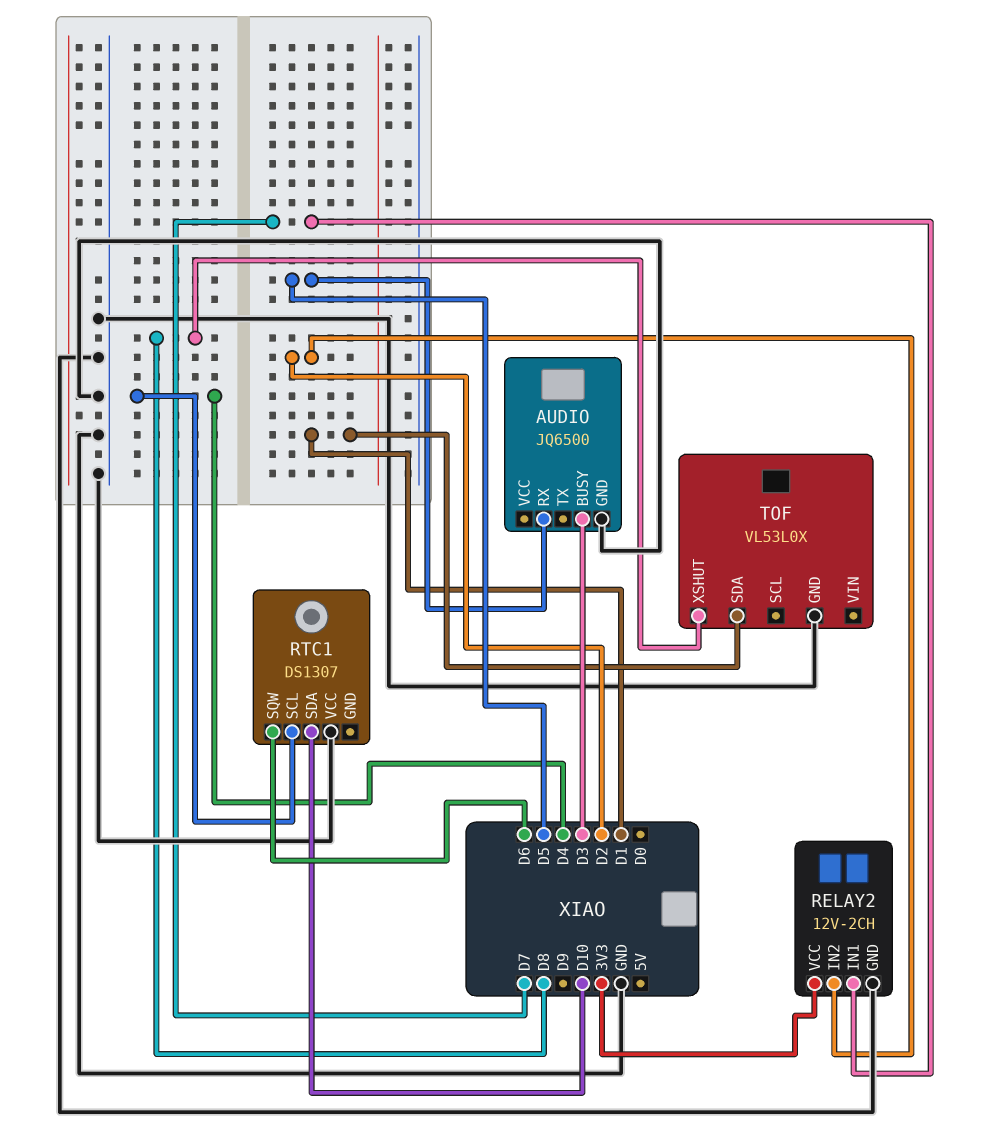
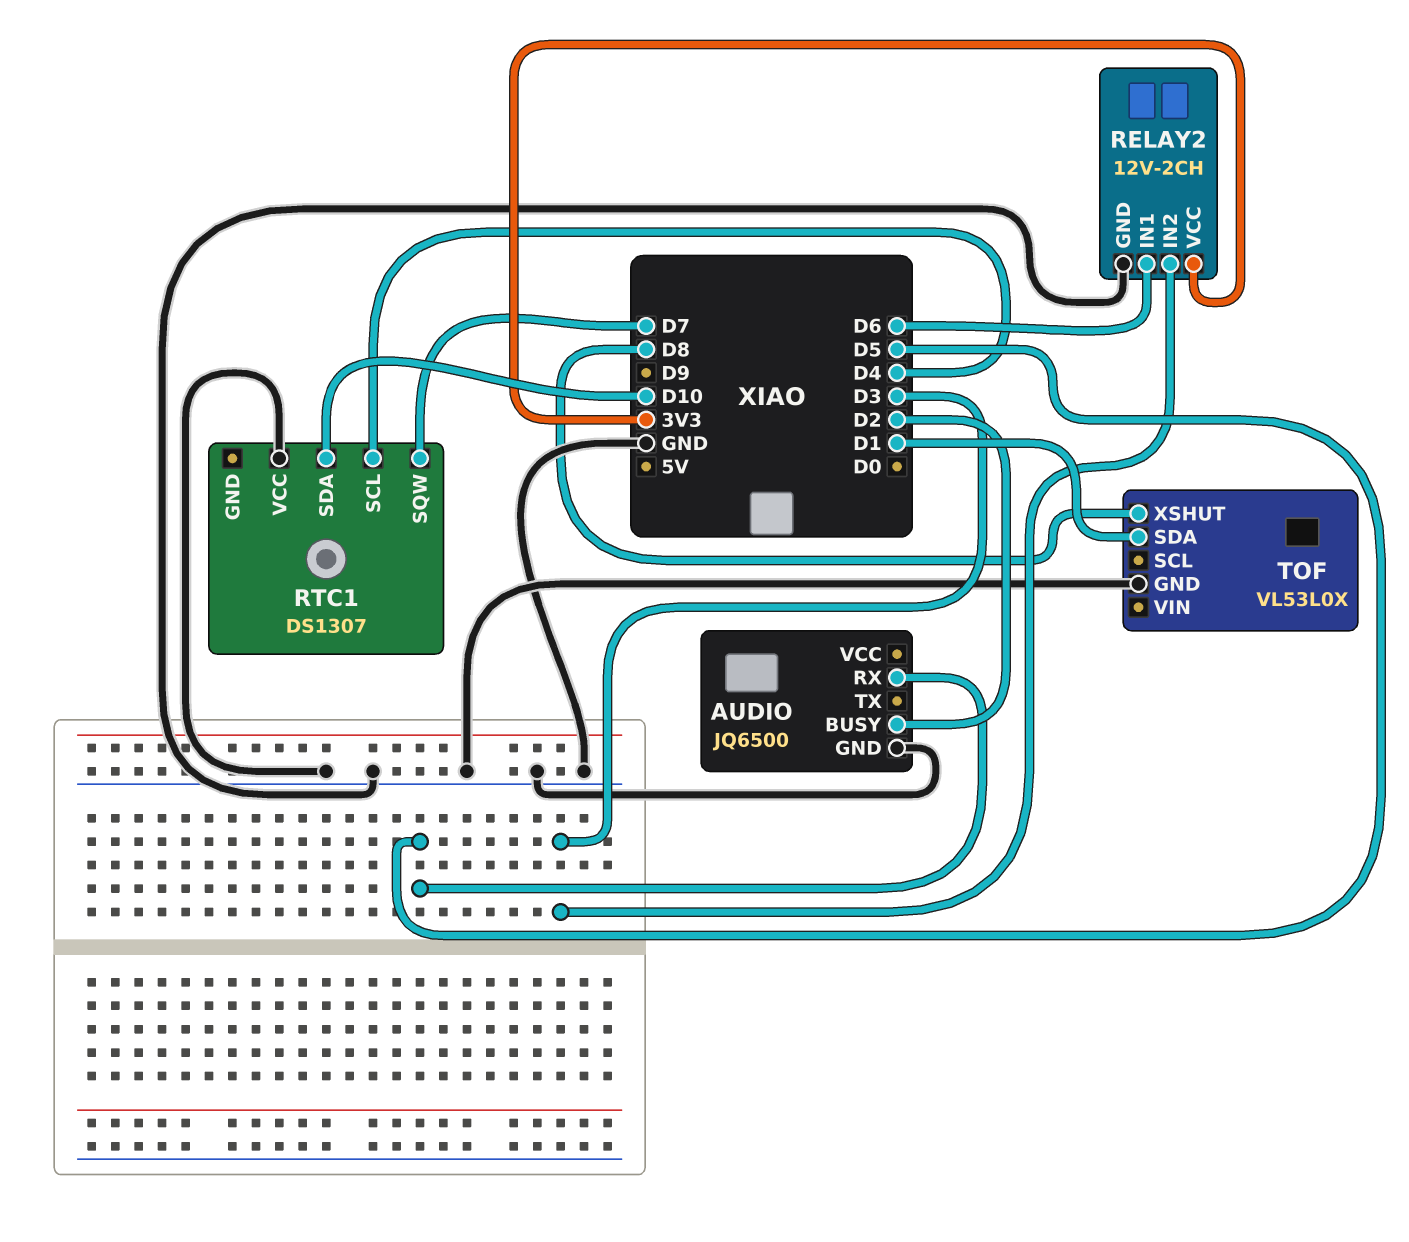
AUDIO pin BUSY: D3 -> D2
RELAY2 pin IN1: D7 -> D6
RELAY2 pin IN2: D2 -> D3
RTC1 pin SQW: D6 -> D7

